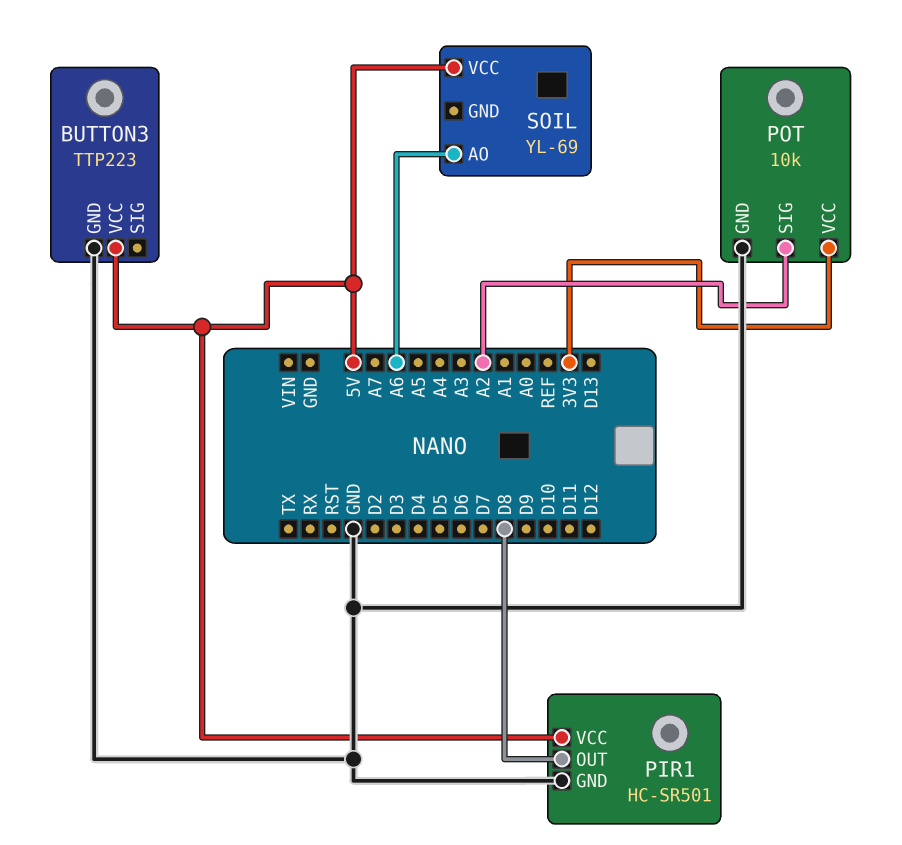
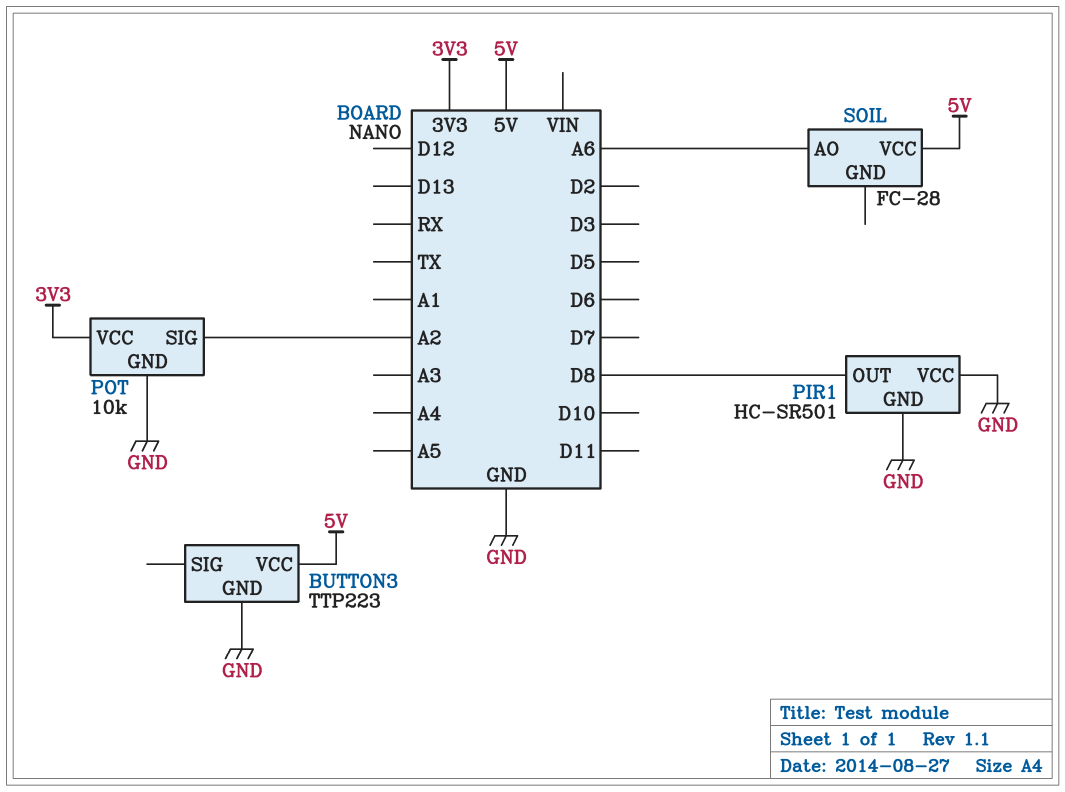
PIR1 pin VCC: 5V -> GND
SOIL: YL-69 -> FC-28

